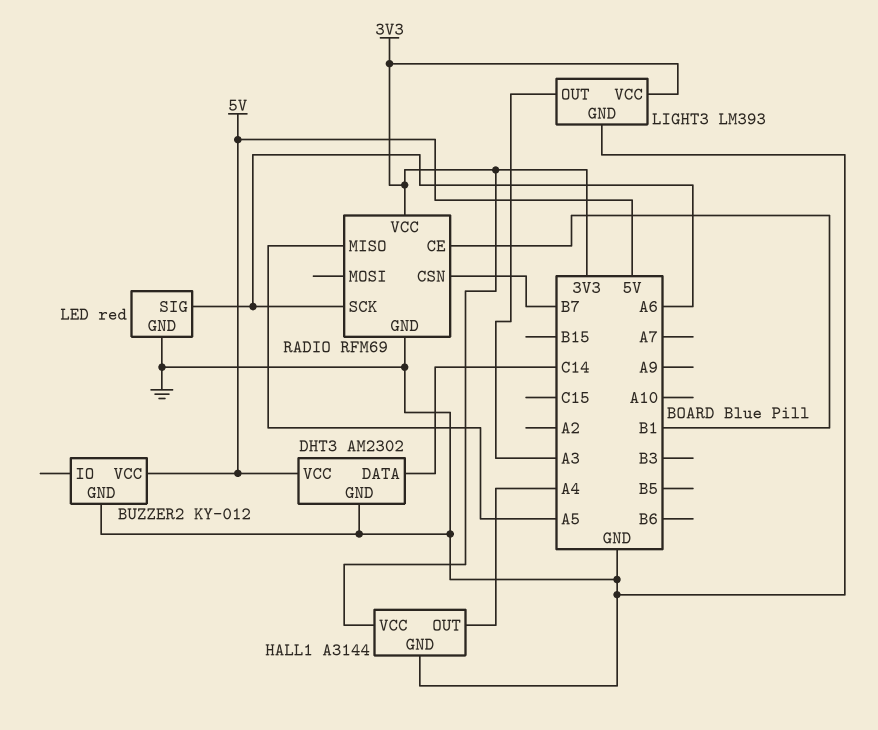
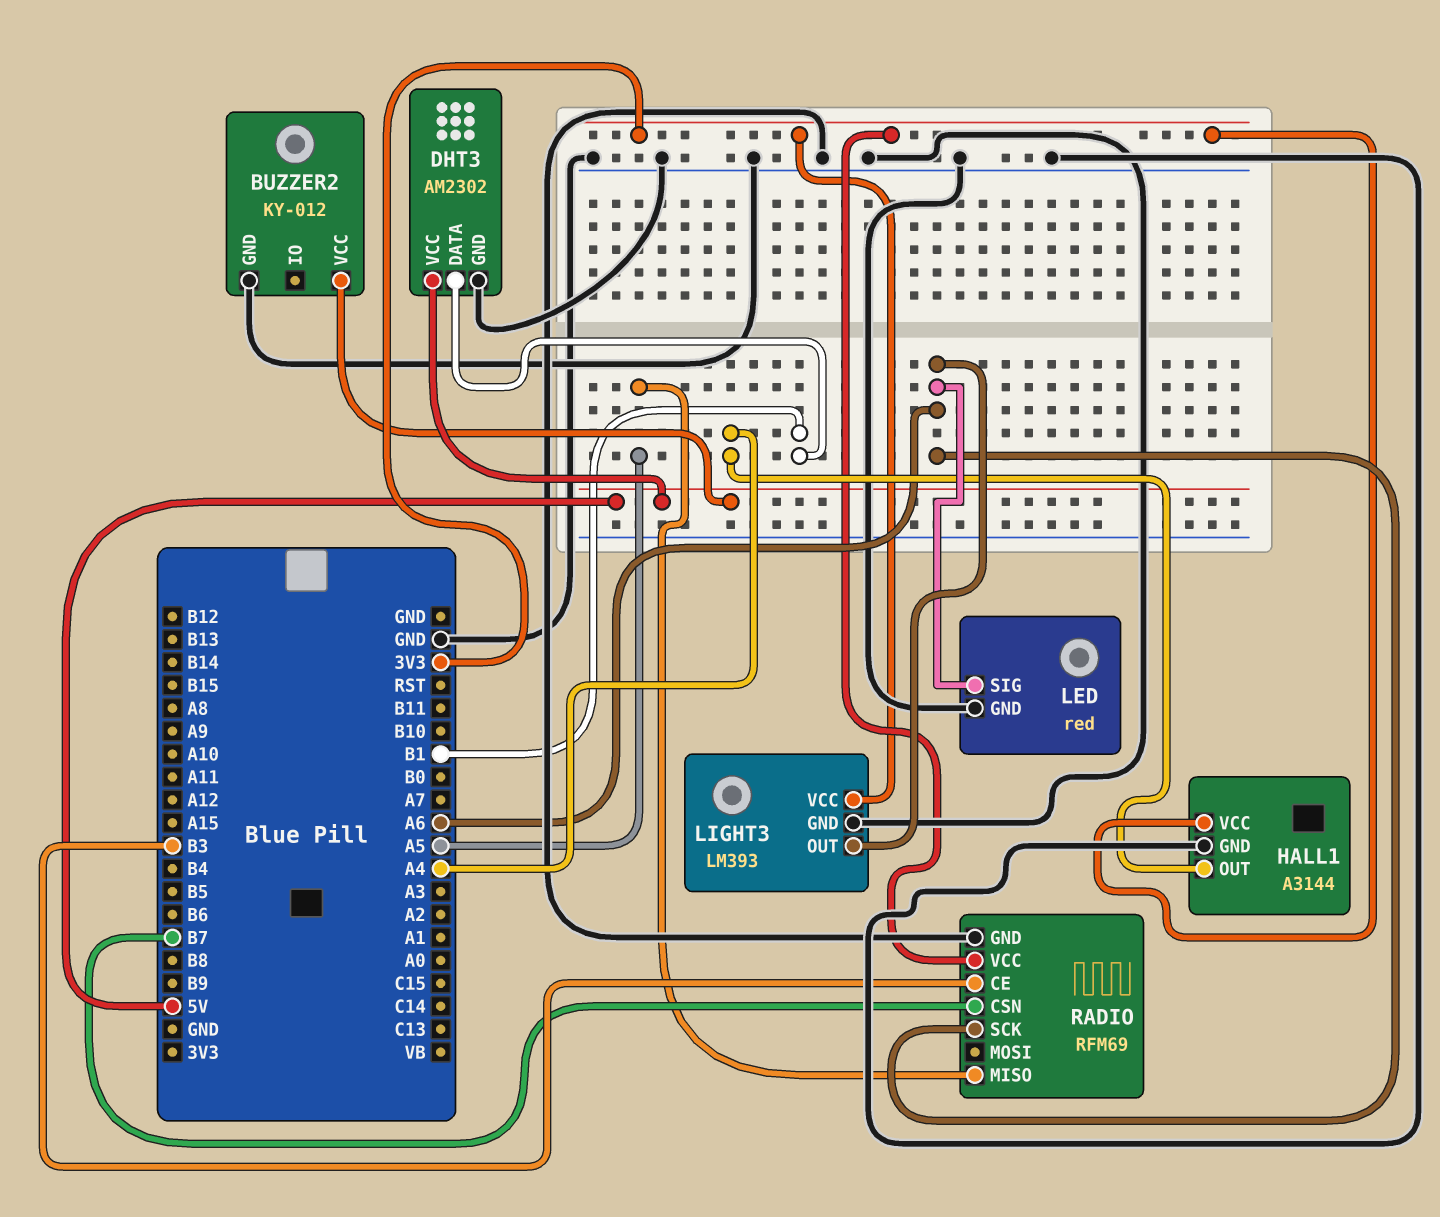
DHT3 pin DATA: C14 -> B1
LIGHT3 pin OUT: A3 -> A6
RADIO pin CE: B1 -> B3

